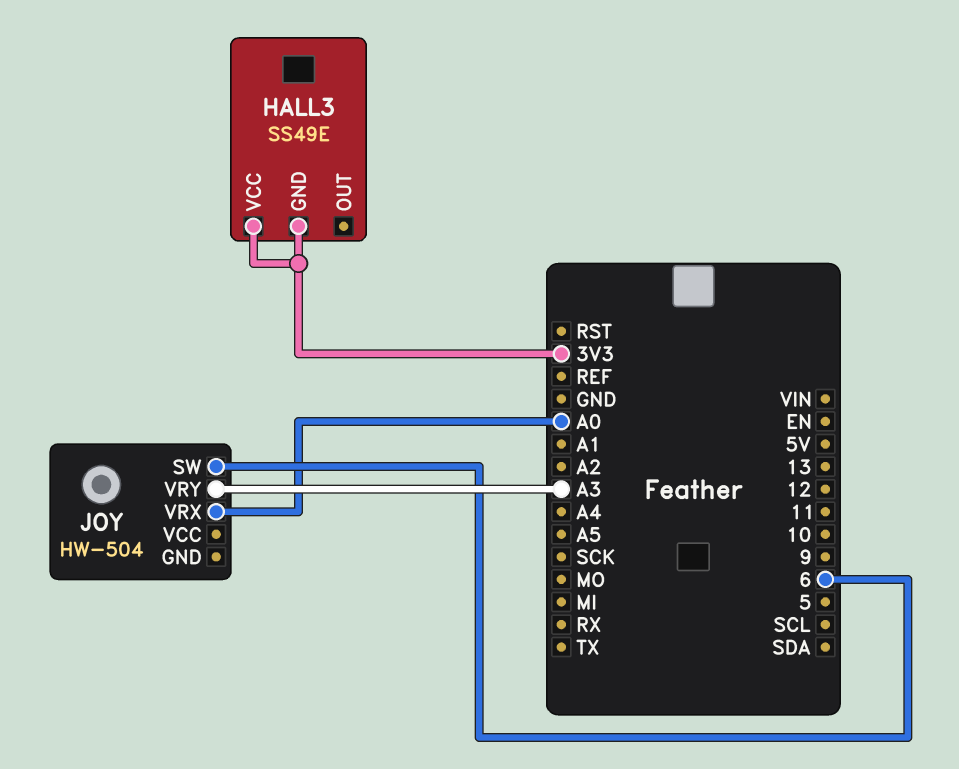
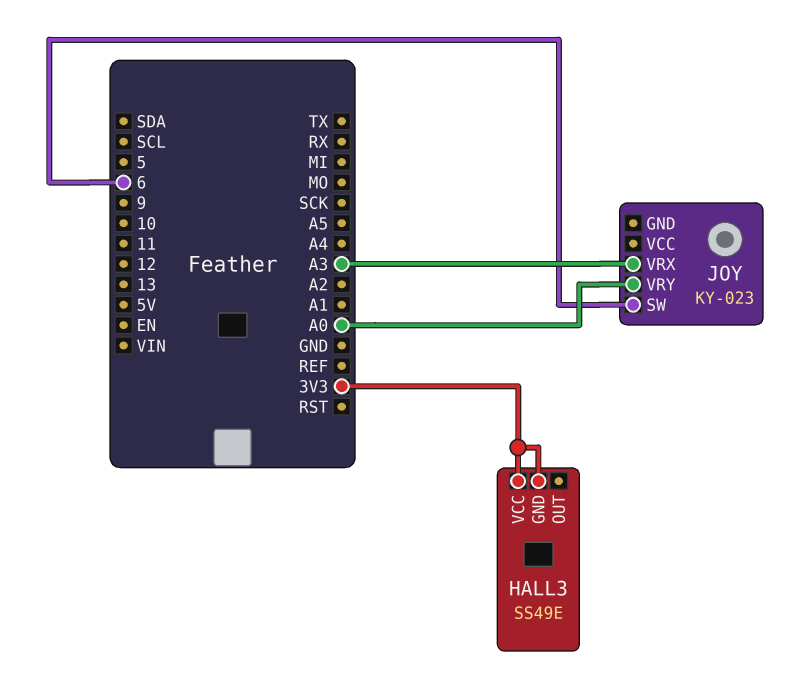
JOY: HW-504 -> KY-023
JOY pin VRX: A0 -> A3
JOY pin VRY: A3 -> A0

